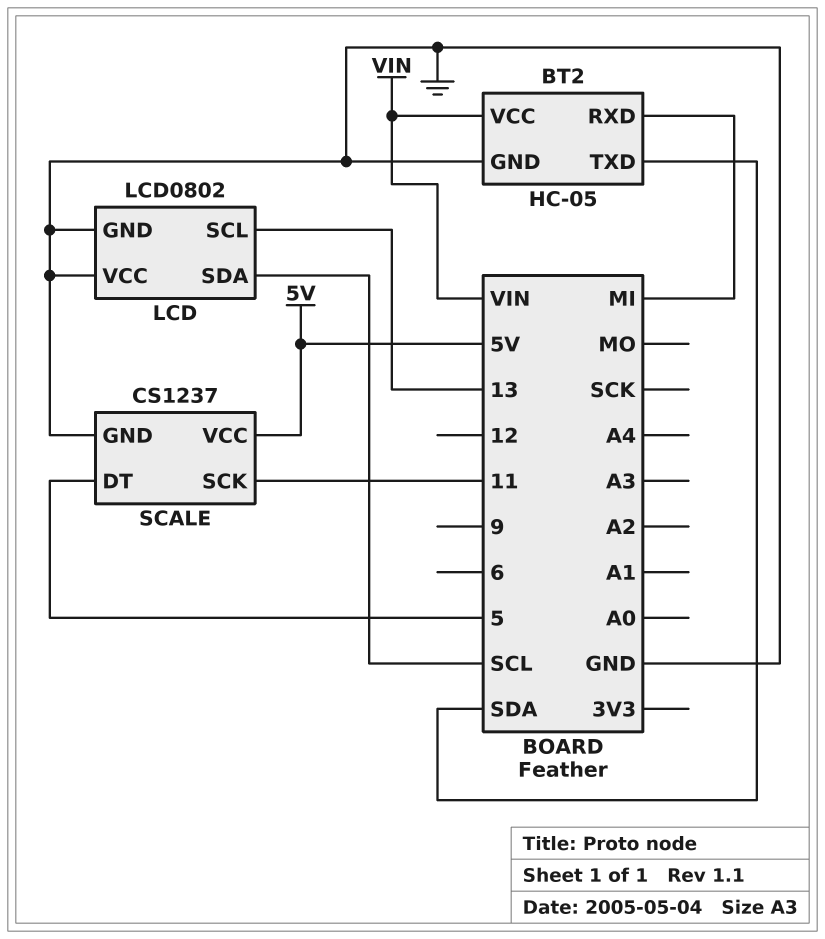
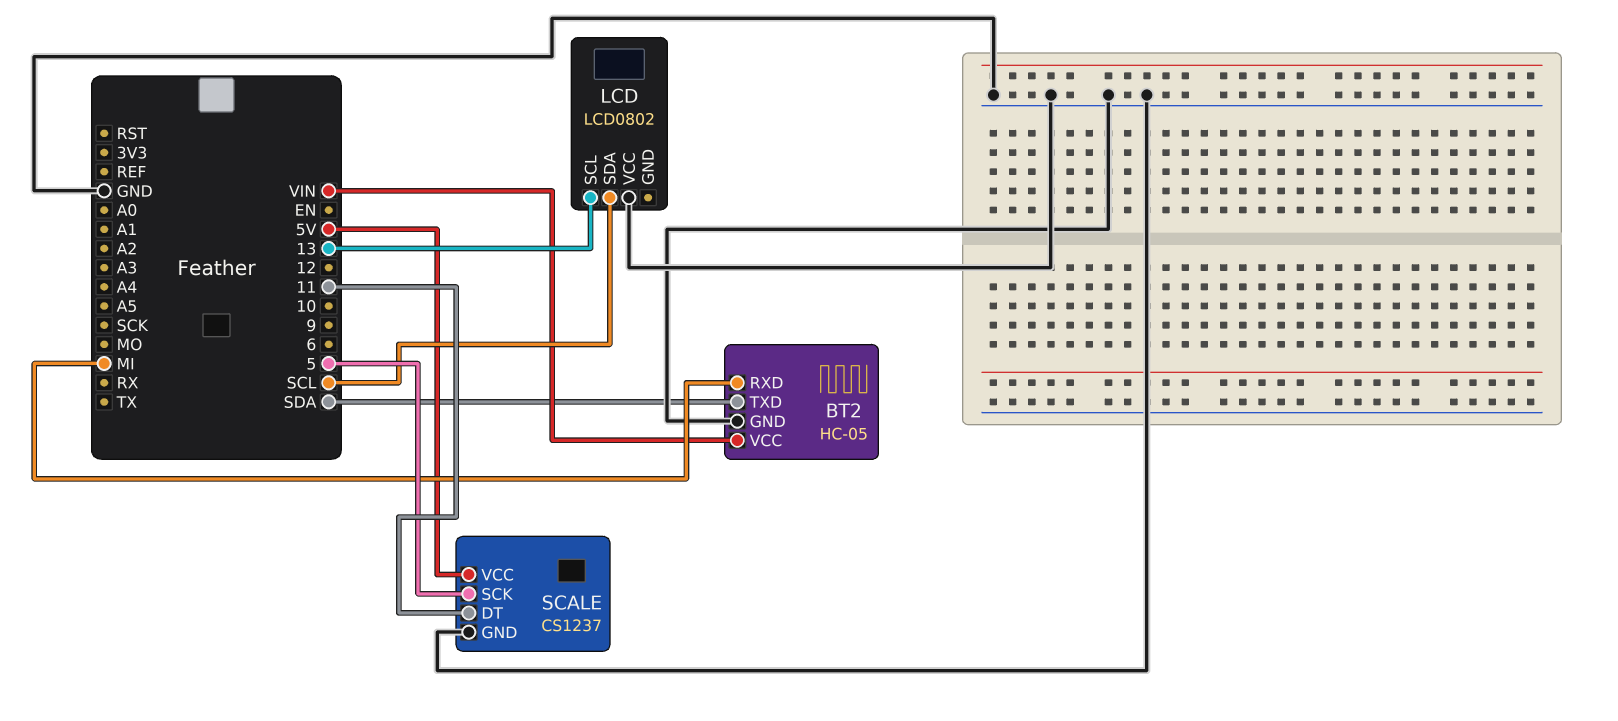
LCD pin GND: GND -> none
SCALE pin DT: 5 -> 11
SCALE pin SCK: 11 -> 5

